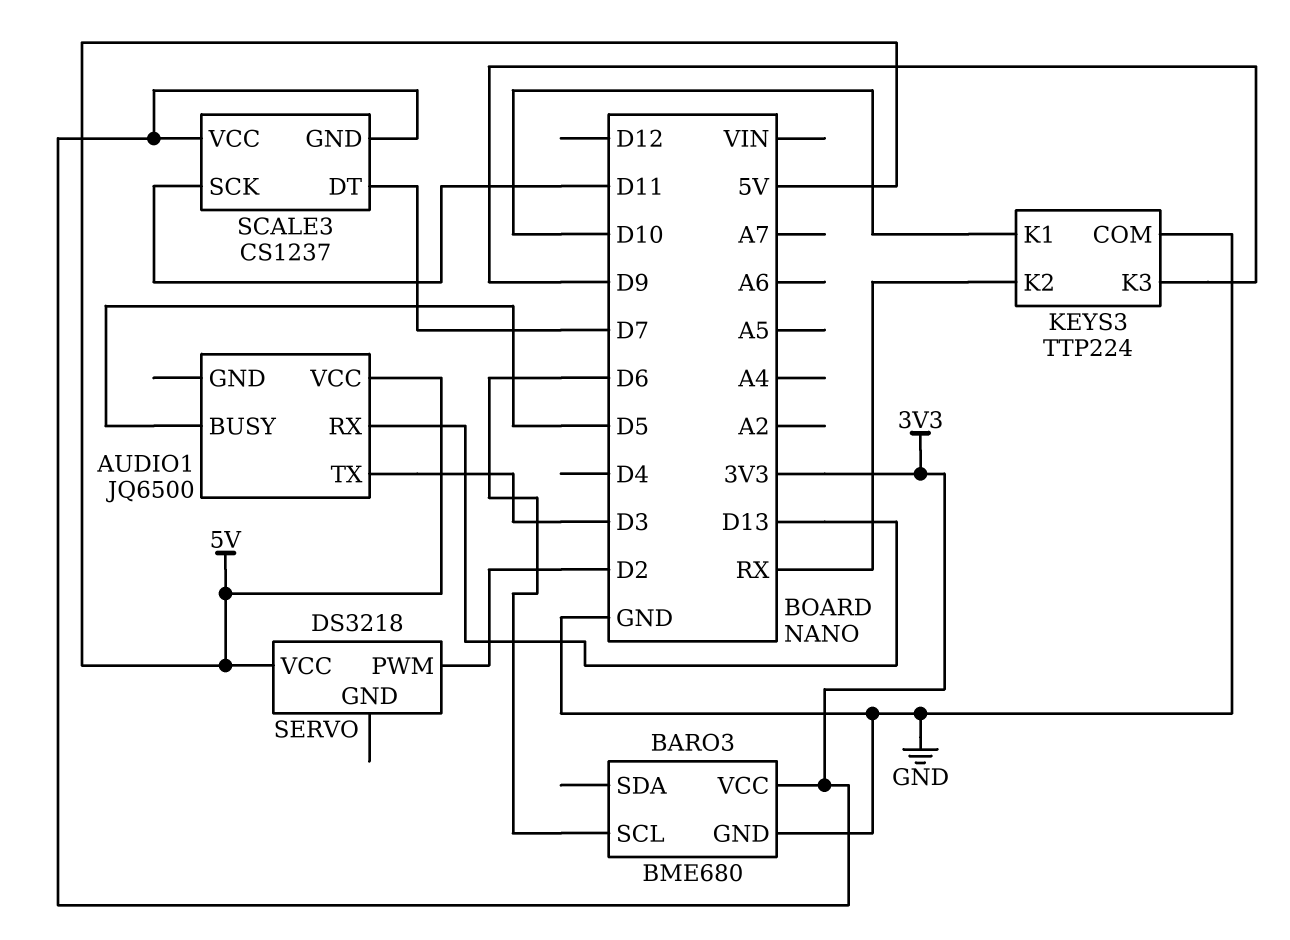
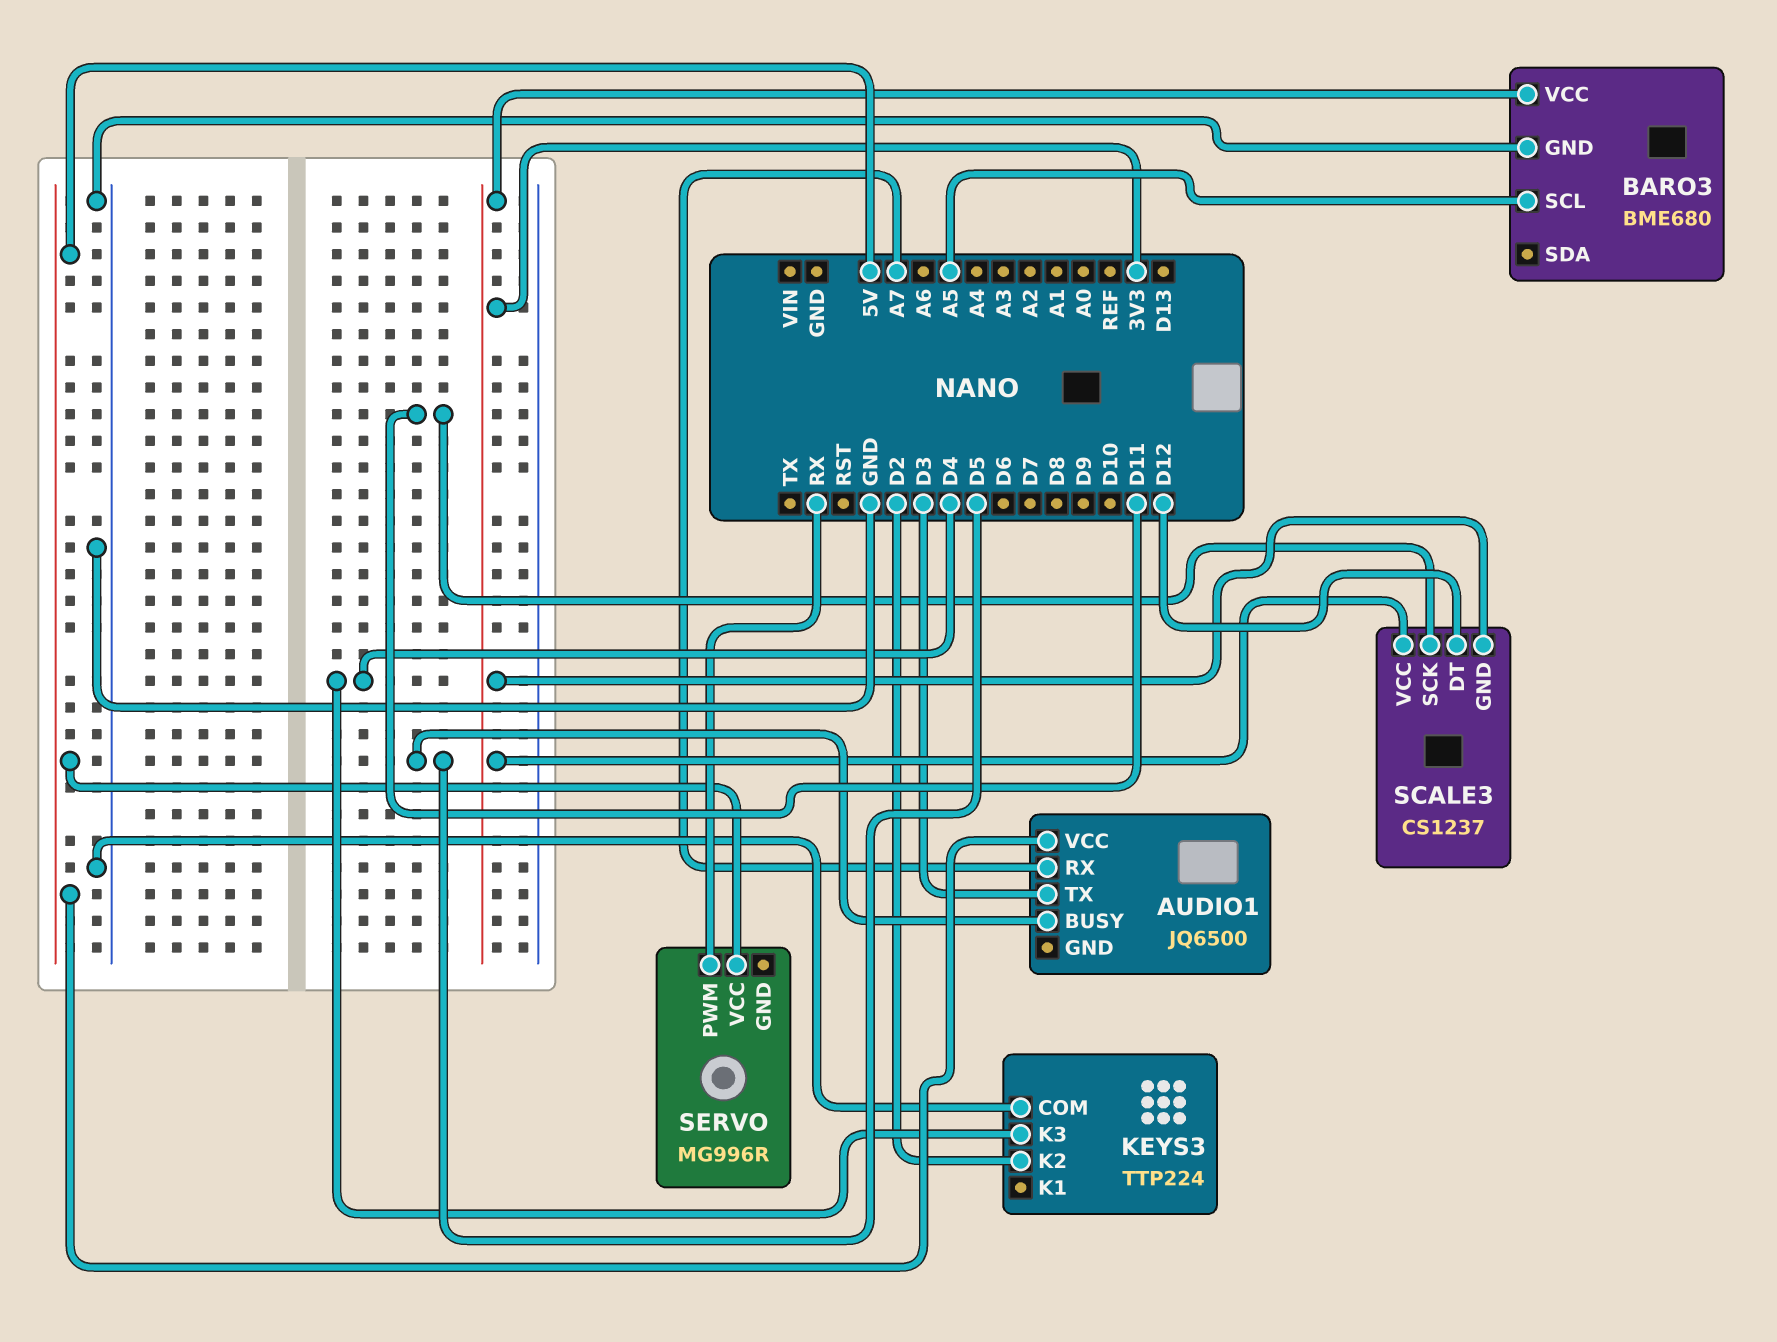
AUDIO1 pin RX: D13 -> A7
BARO3 pin SCL: D6 -> A5
KEYS3 pin K1: D10 -> none
KEYS3 pin K2: RX -> D2
KEYS3 pin K3: D9 -> D4
SCALE3 pin DT: D7 -> D12
SERVO: DS3218 -> MG996R
SERVO pin PWM: D2 -> RX

